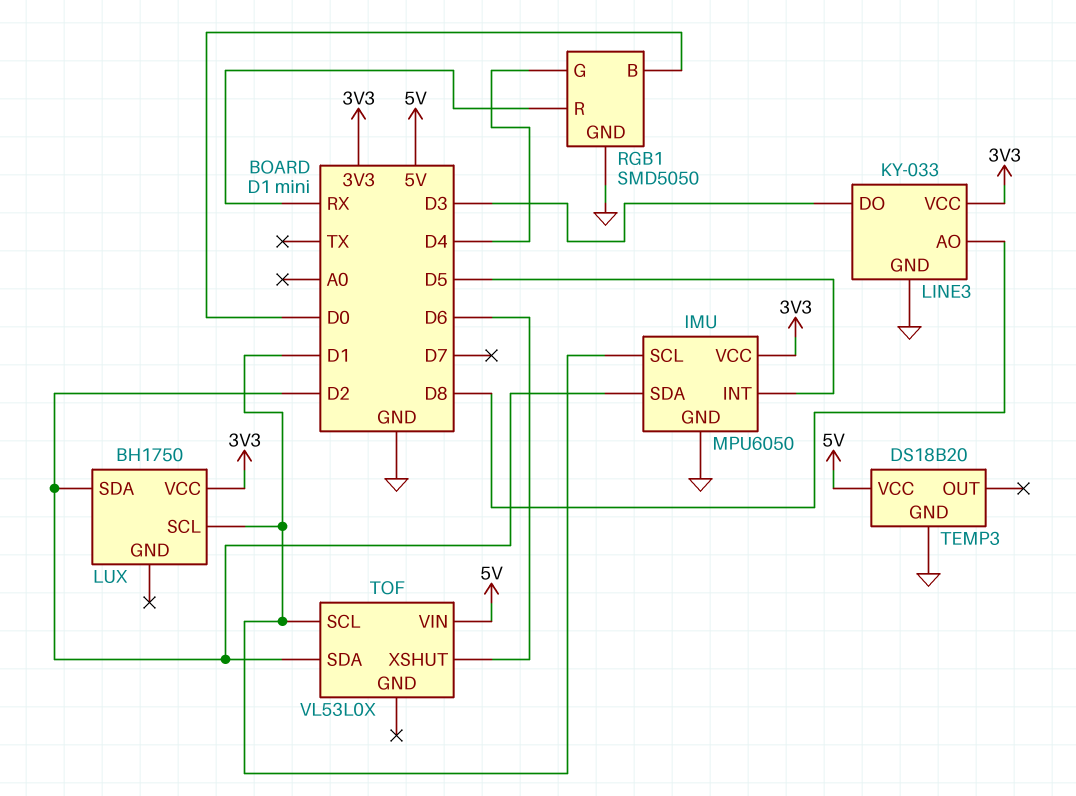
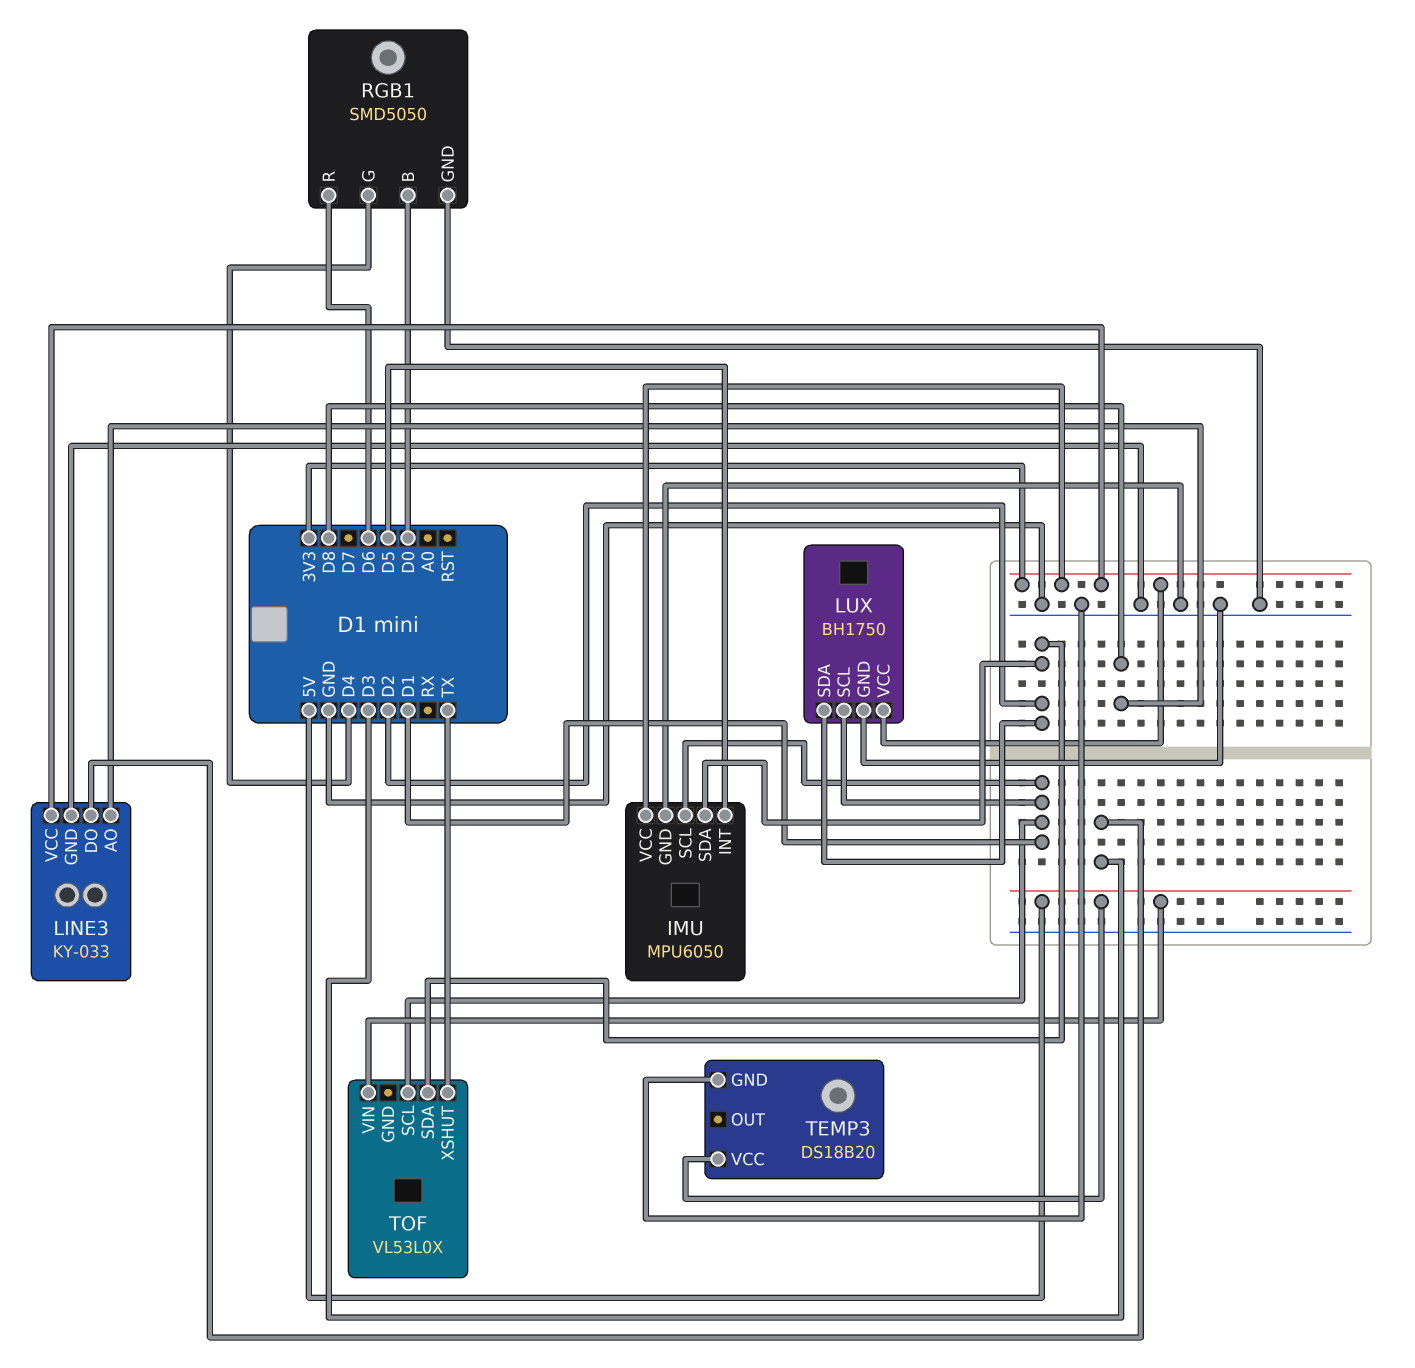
LUX pin GND: none -> GND
RGB1 pin R: RX -> D6
TOF pin XSHUT: D6 -> TX

